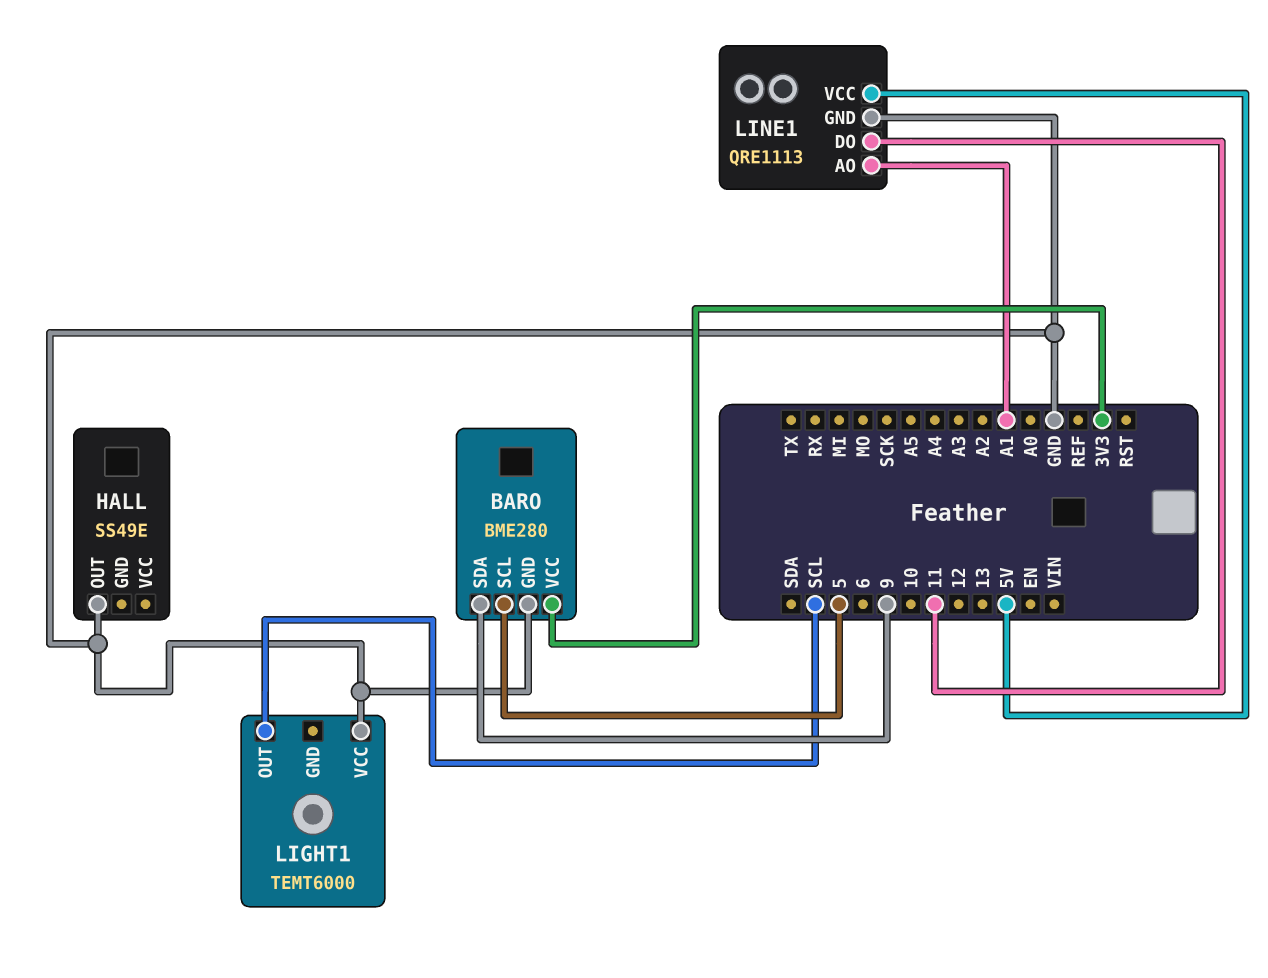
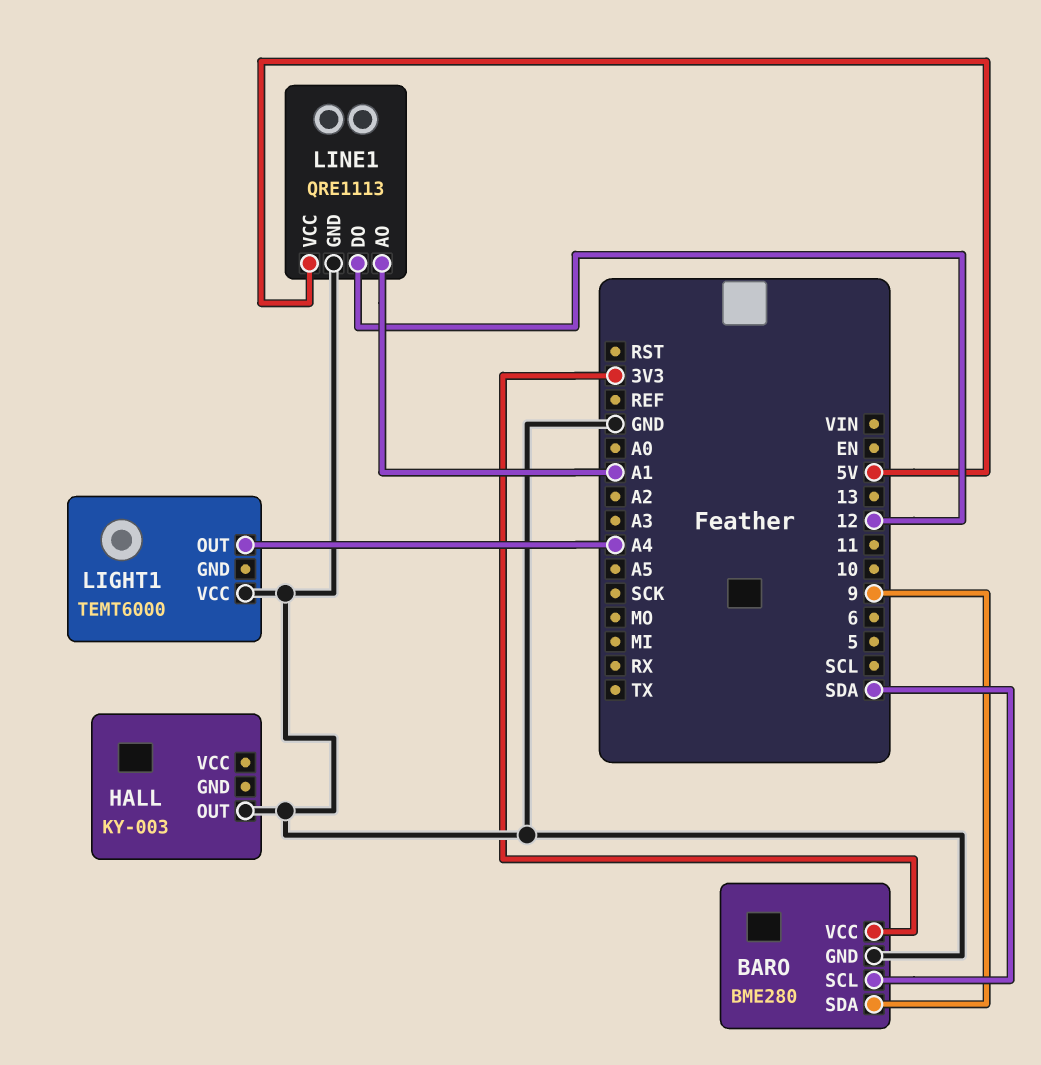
BARO pin SCL: 5 -> SDA
HALL: SS49E -> KY-003
LIGHT1 pin OUT: SCL -> A4
LINE1 pin DO: 11 -> 12

